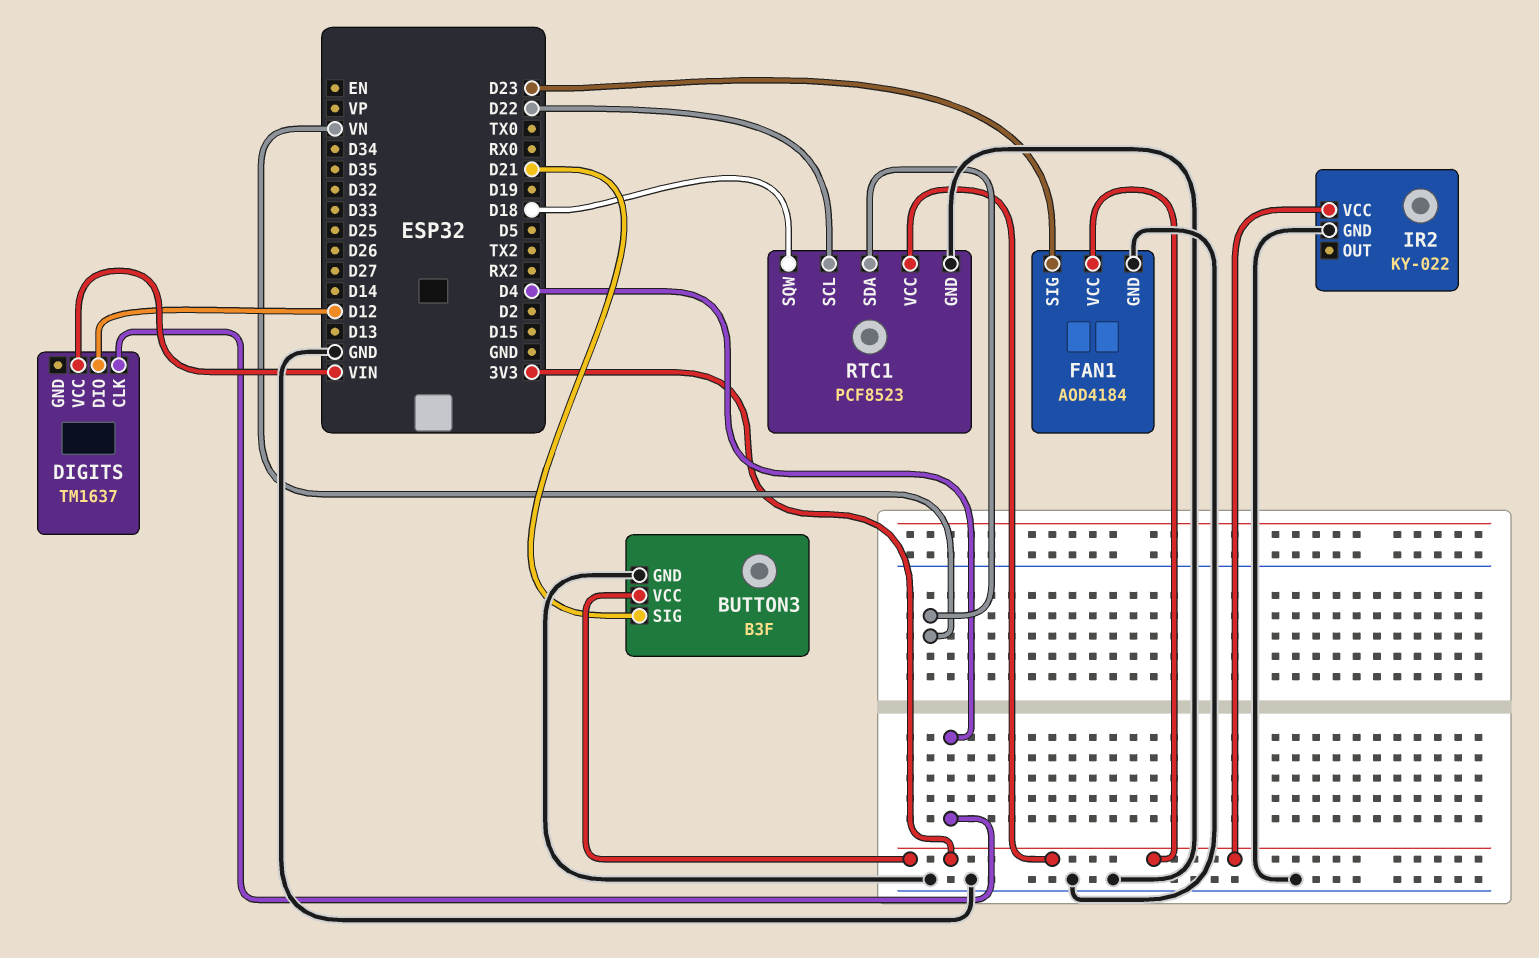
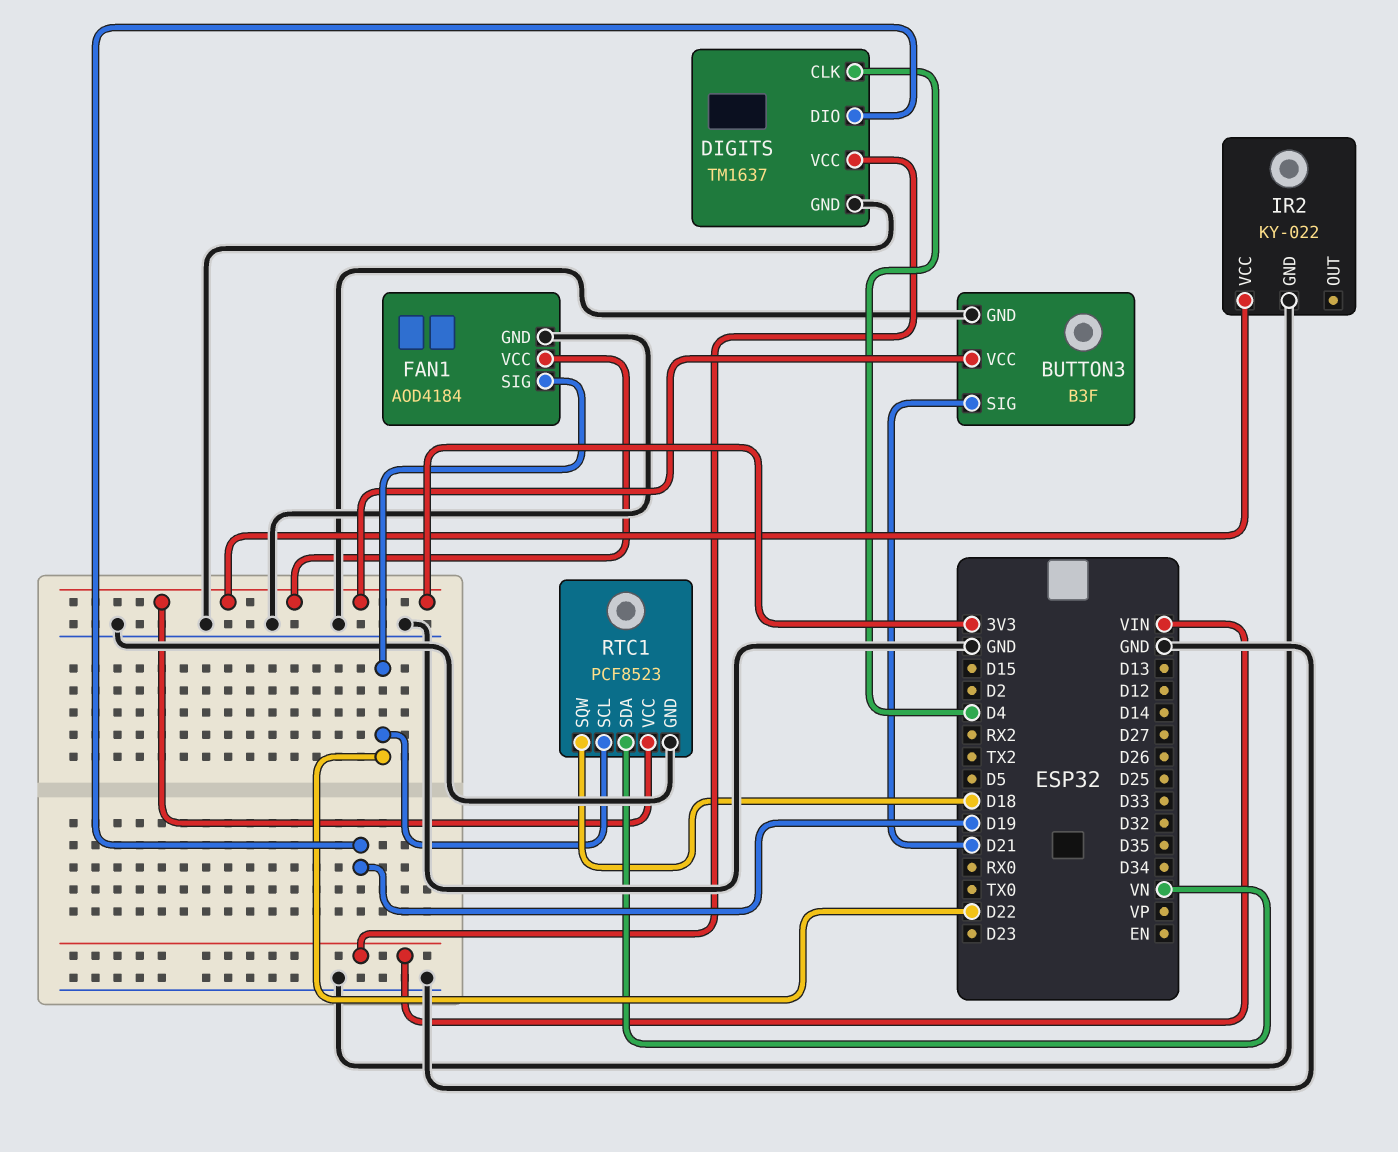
DIGITS pin DIO: D12 -> D19
DIGITS pin GND: none -> GND
FAN1 pin SIG: D23 -> D22

